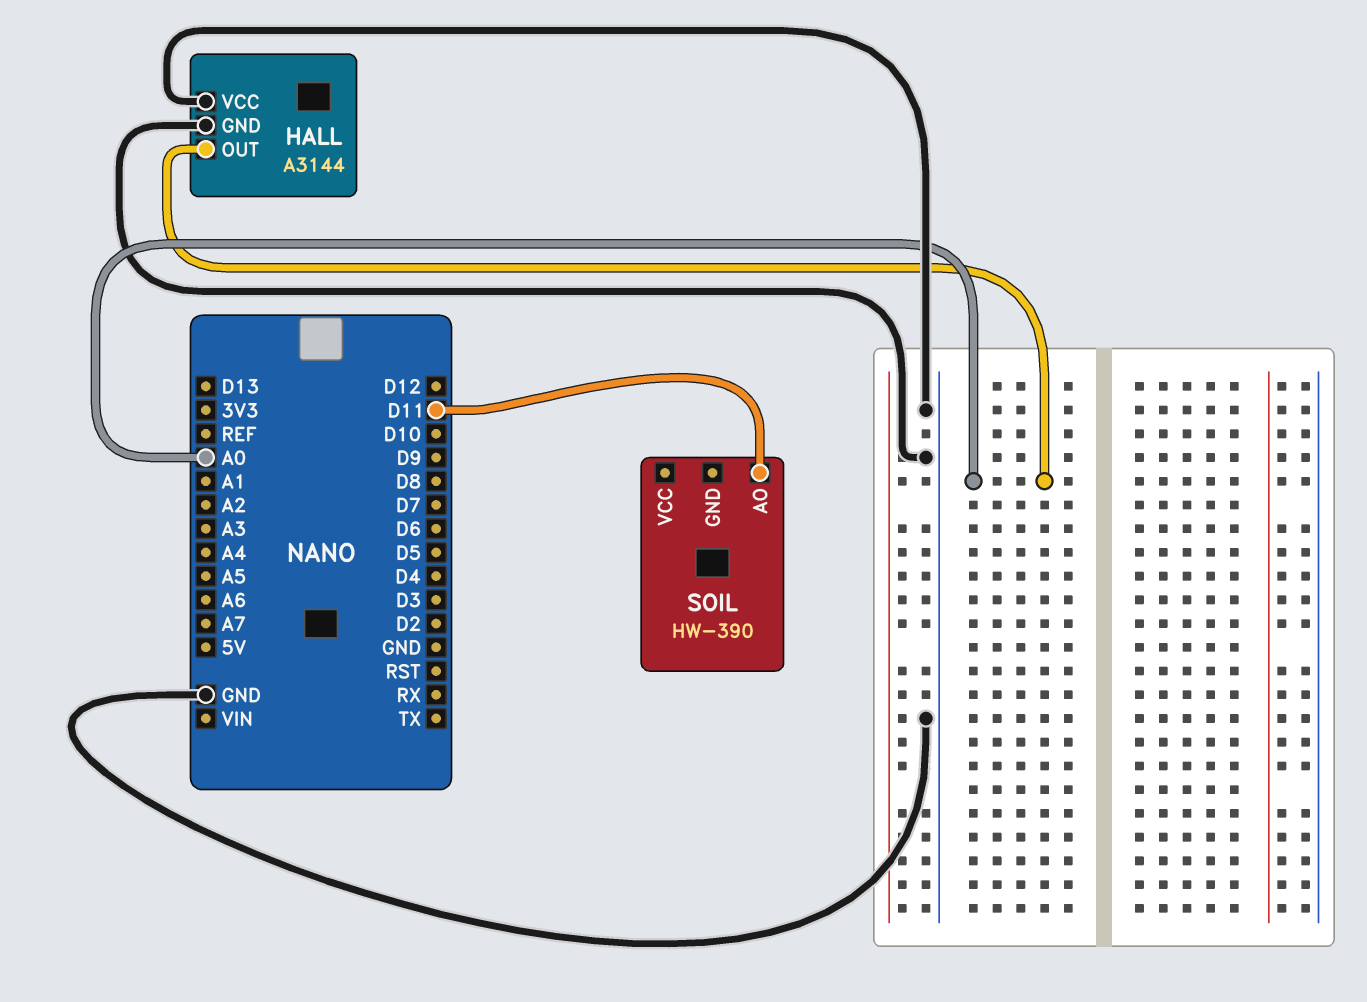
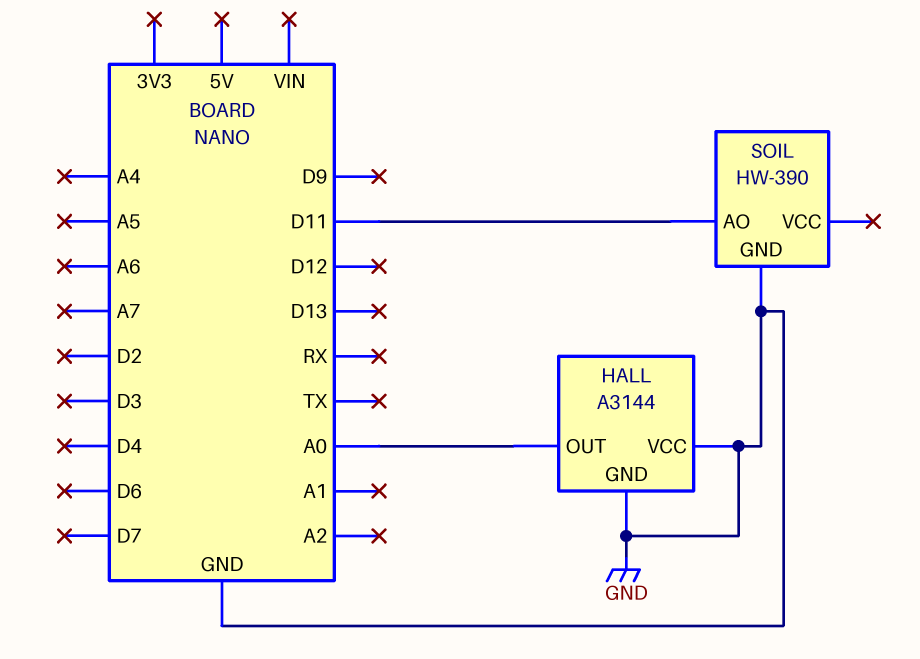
SOIL pin GND: none -> GND

